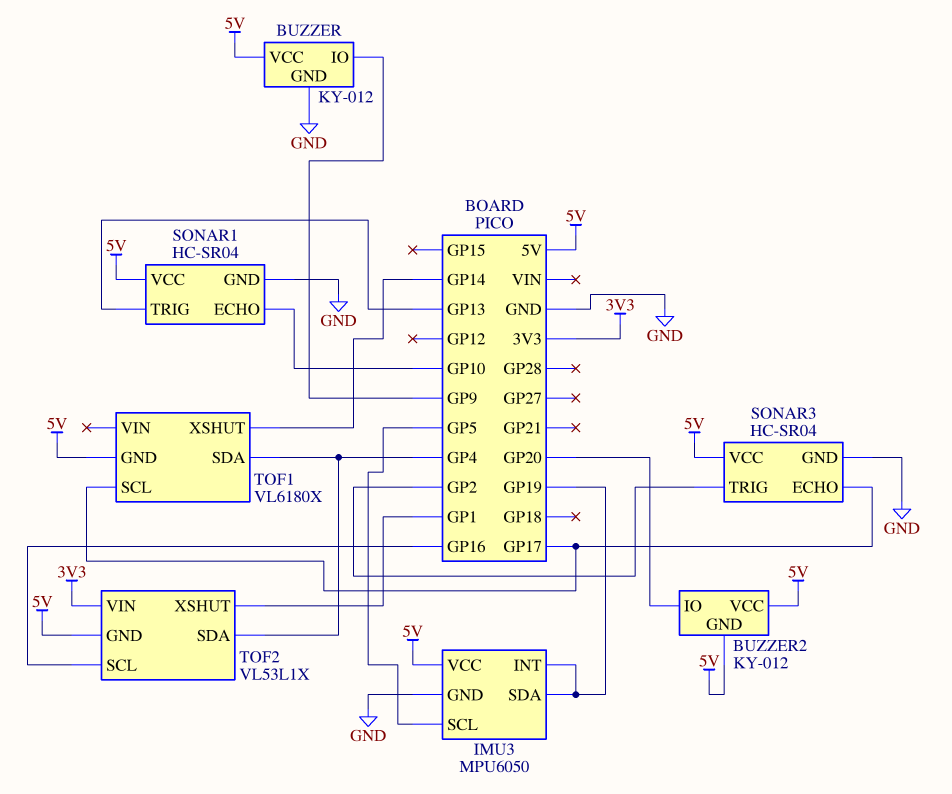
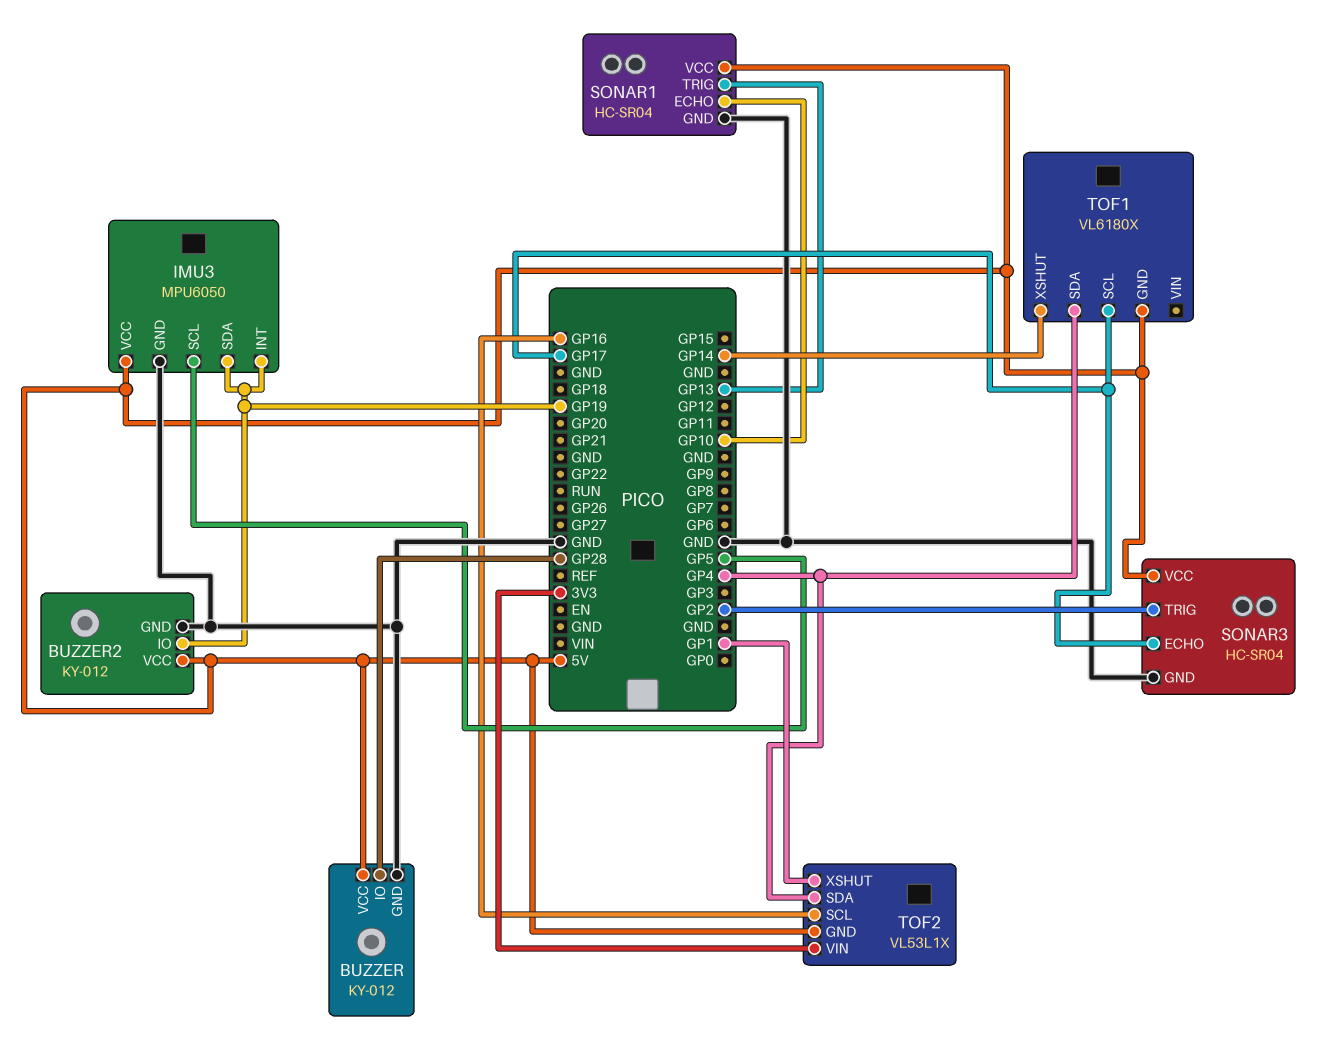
BUZZER pin IO: GP9 -> GP28
BUZZER2 pin GND: 5V -> GND
BUZZER2 pin IO: GP20 -> GP19

